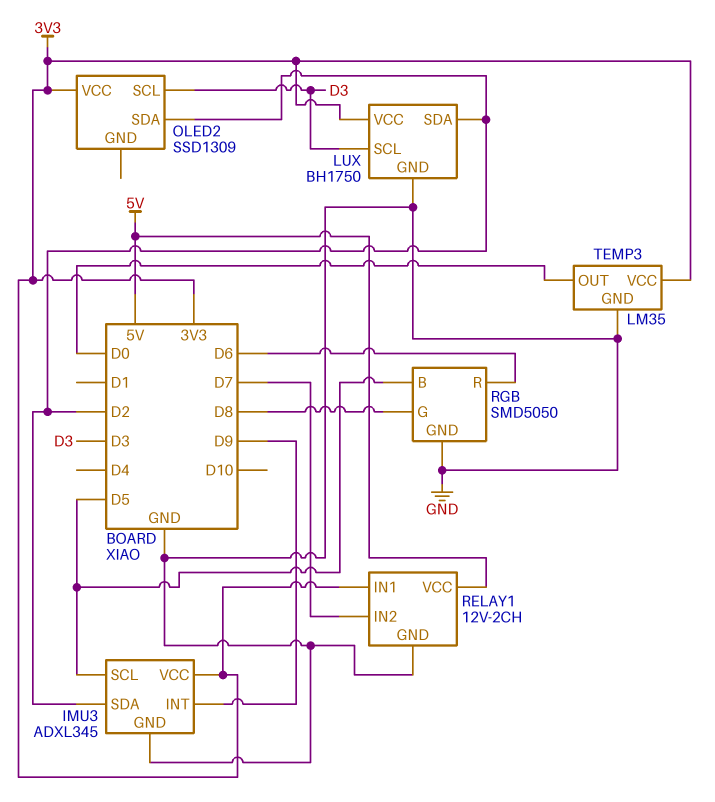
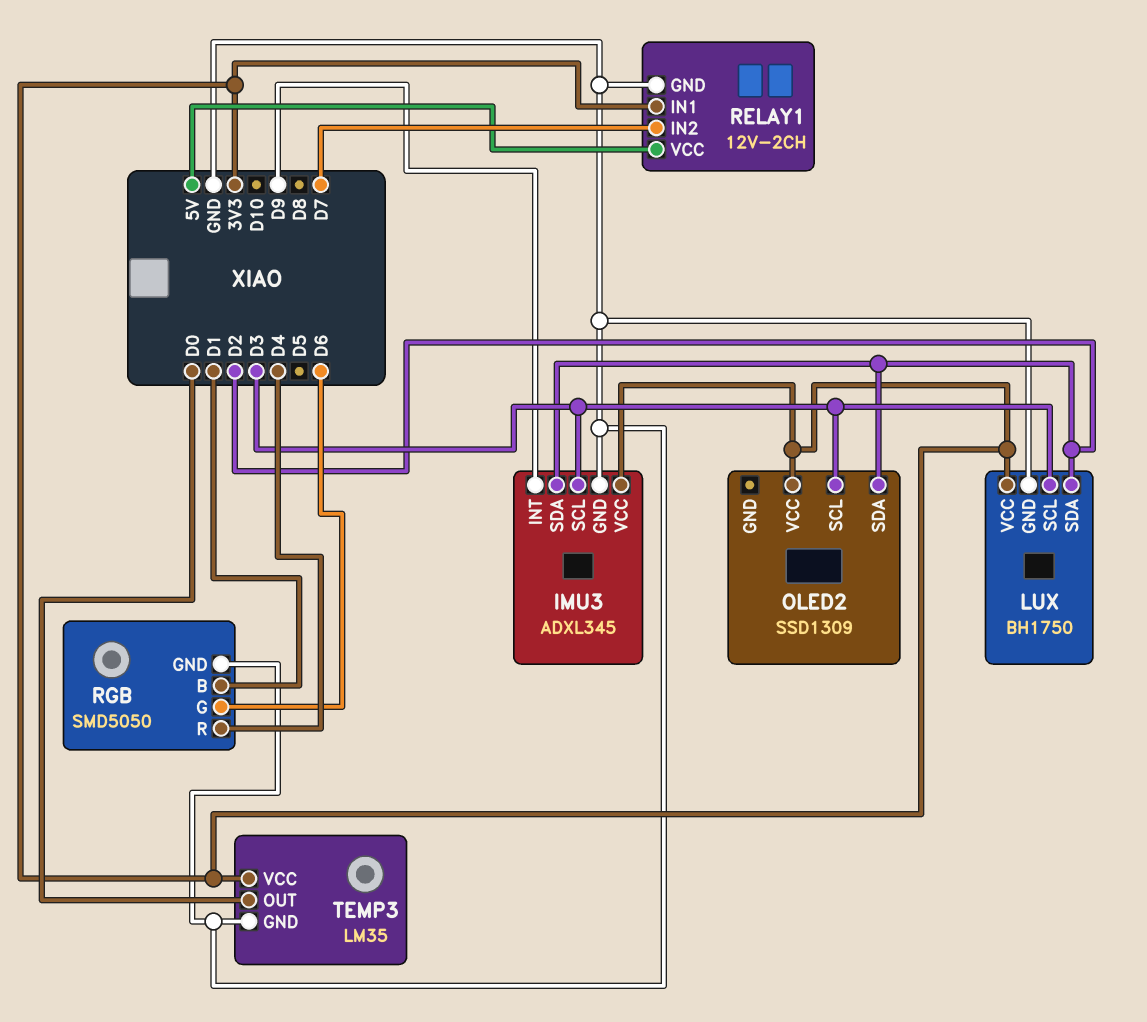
IMU3 pin SCL: D5 -> D3
RGB pin B: D5 -> D1
RGB pin G: D8 -> D6
RGB pin R: D6 -> D4

